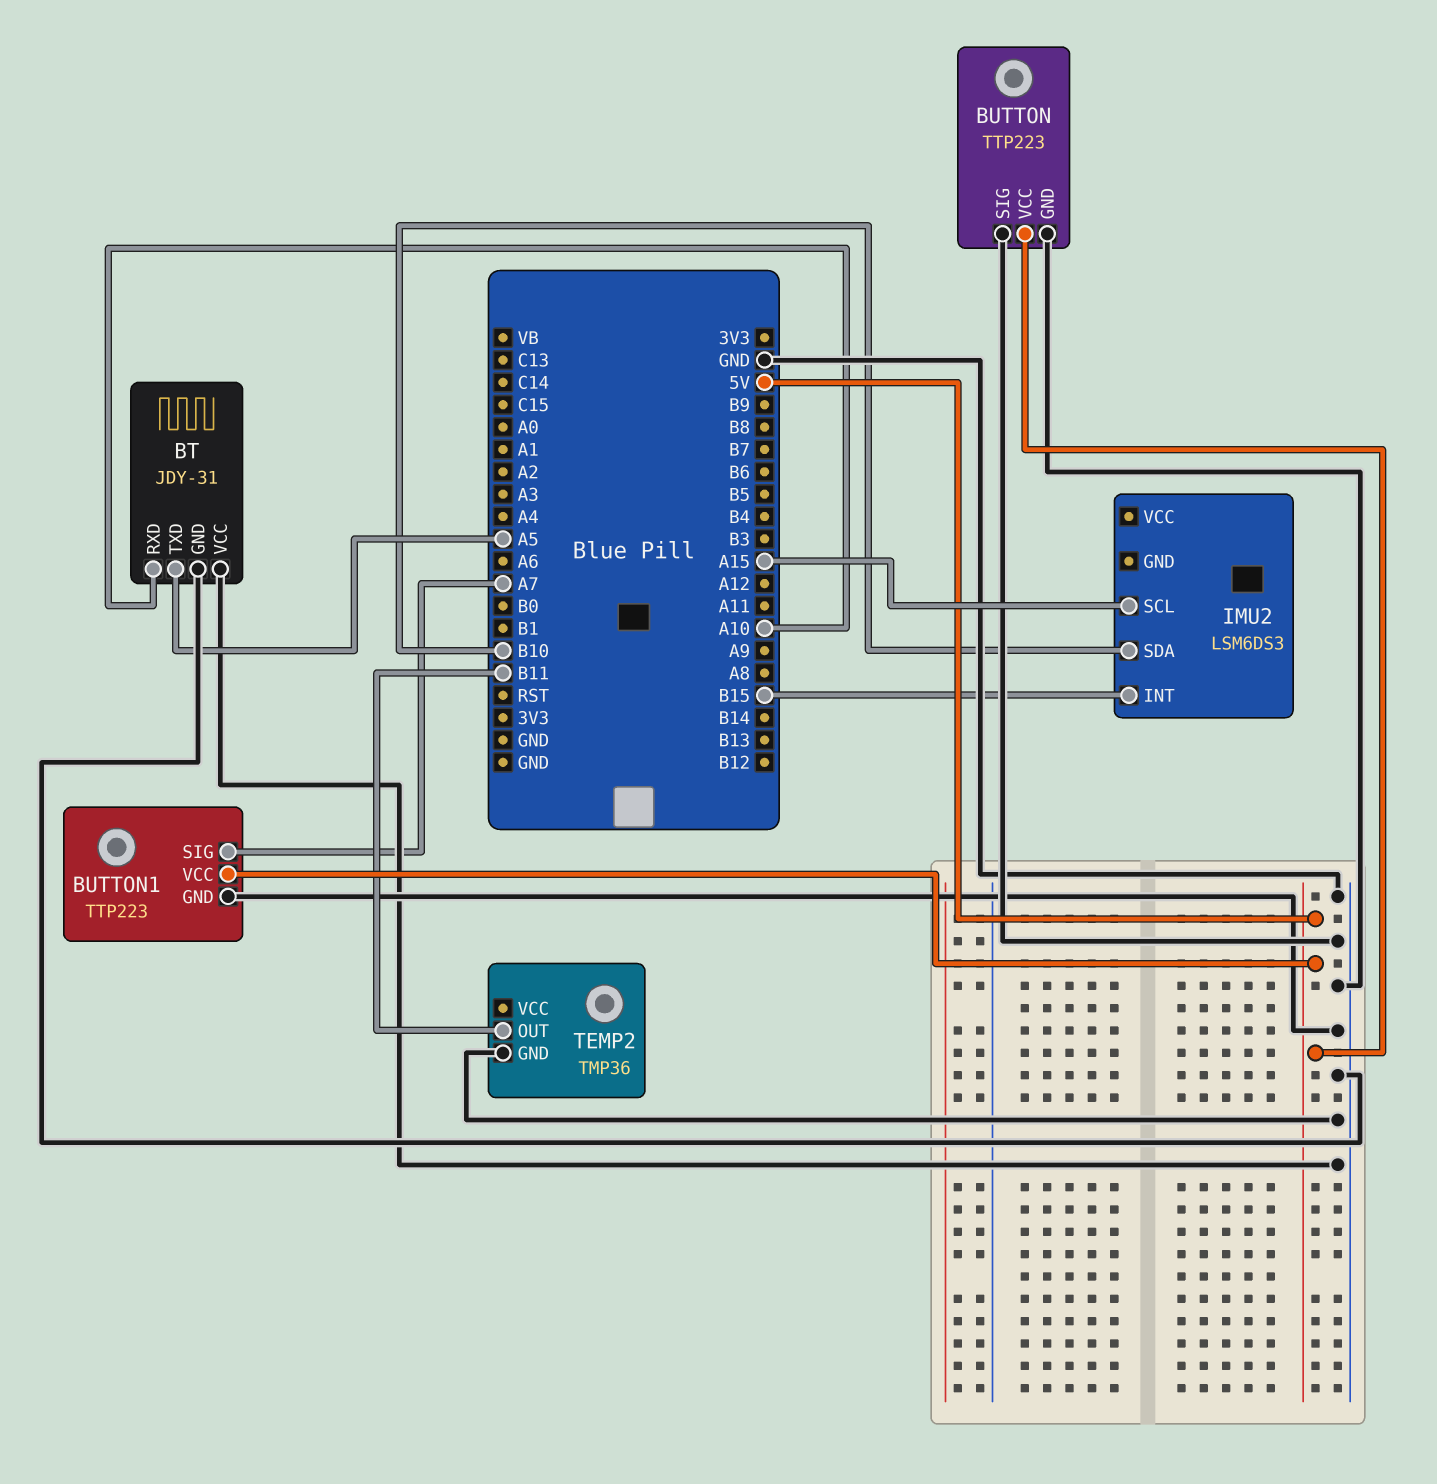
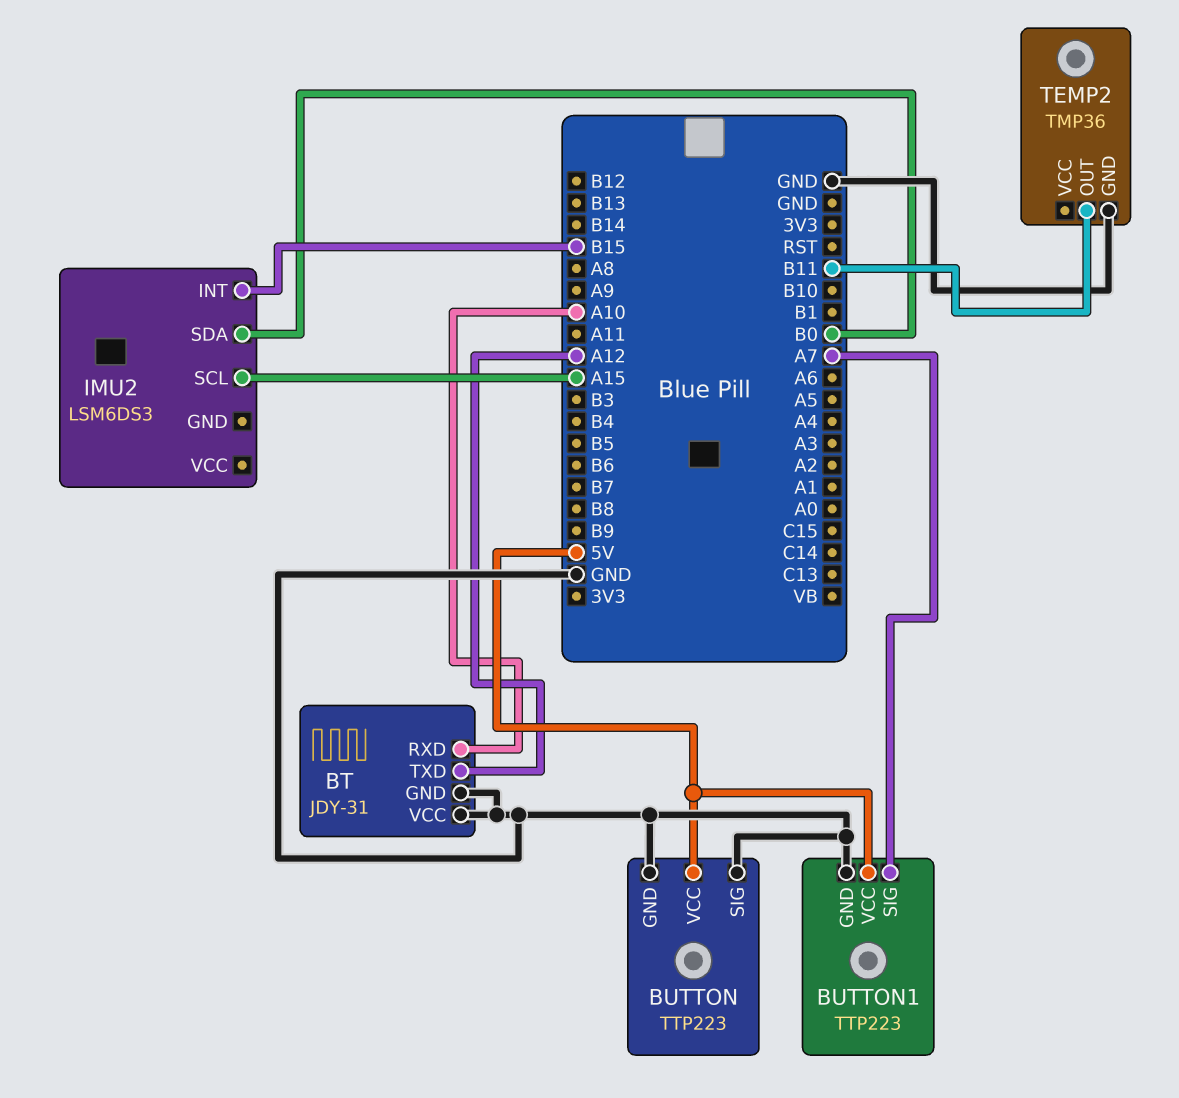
BT pin TXD: A5 -> A12
IMU2 pin SDA: B10 -> B0

